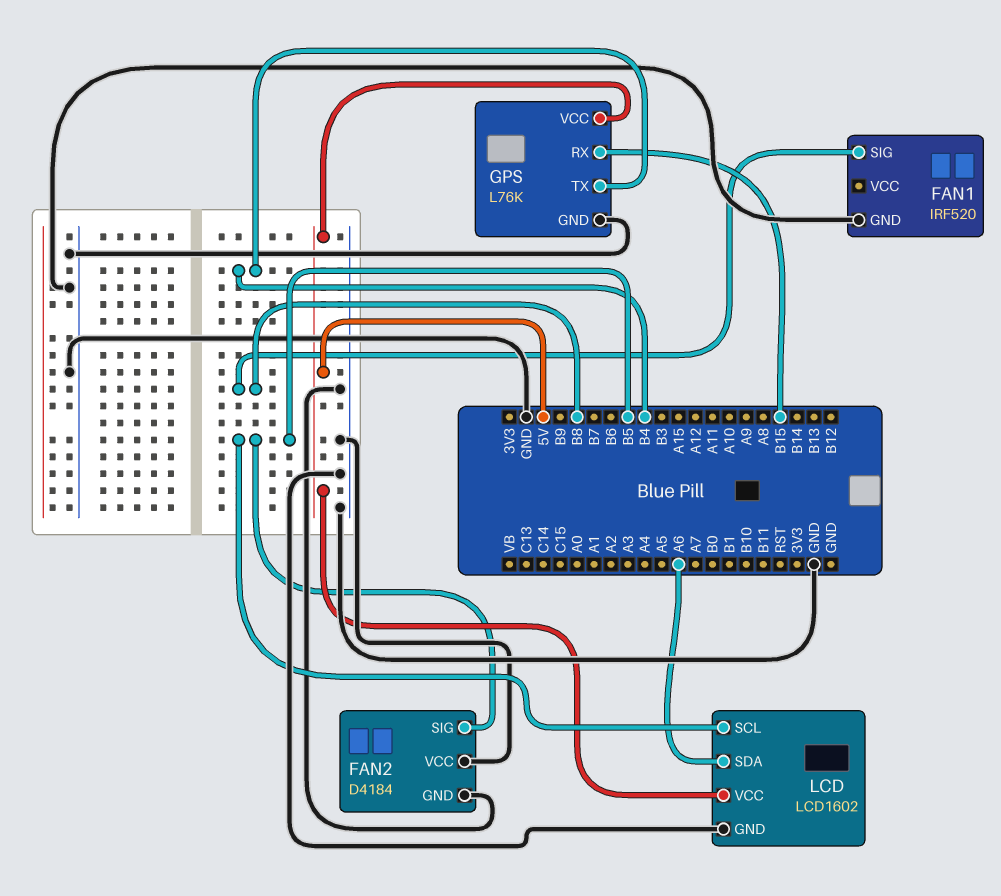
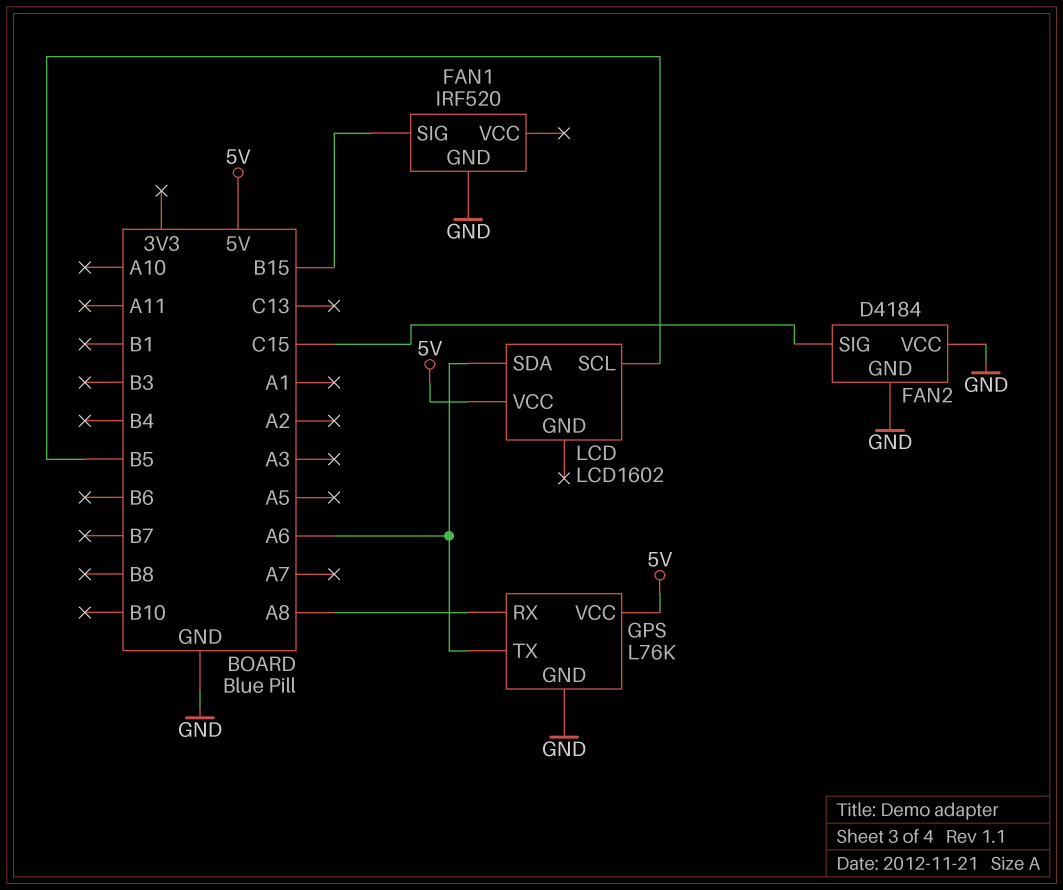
FAN1 pin SIG: B8 -> B15
FAN2 pin SIG: B5 -> C15
GPS pin RX: B15 -> A8
GPS pin TX: B4 -> A6
LCD pin GND: GND -> none

